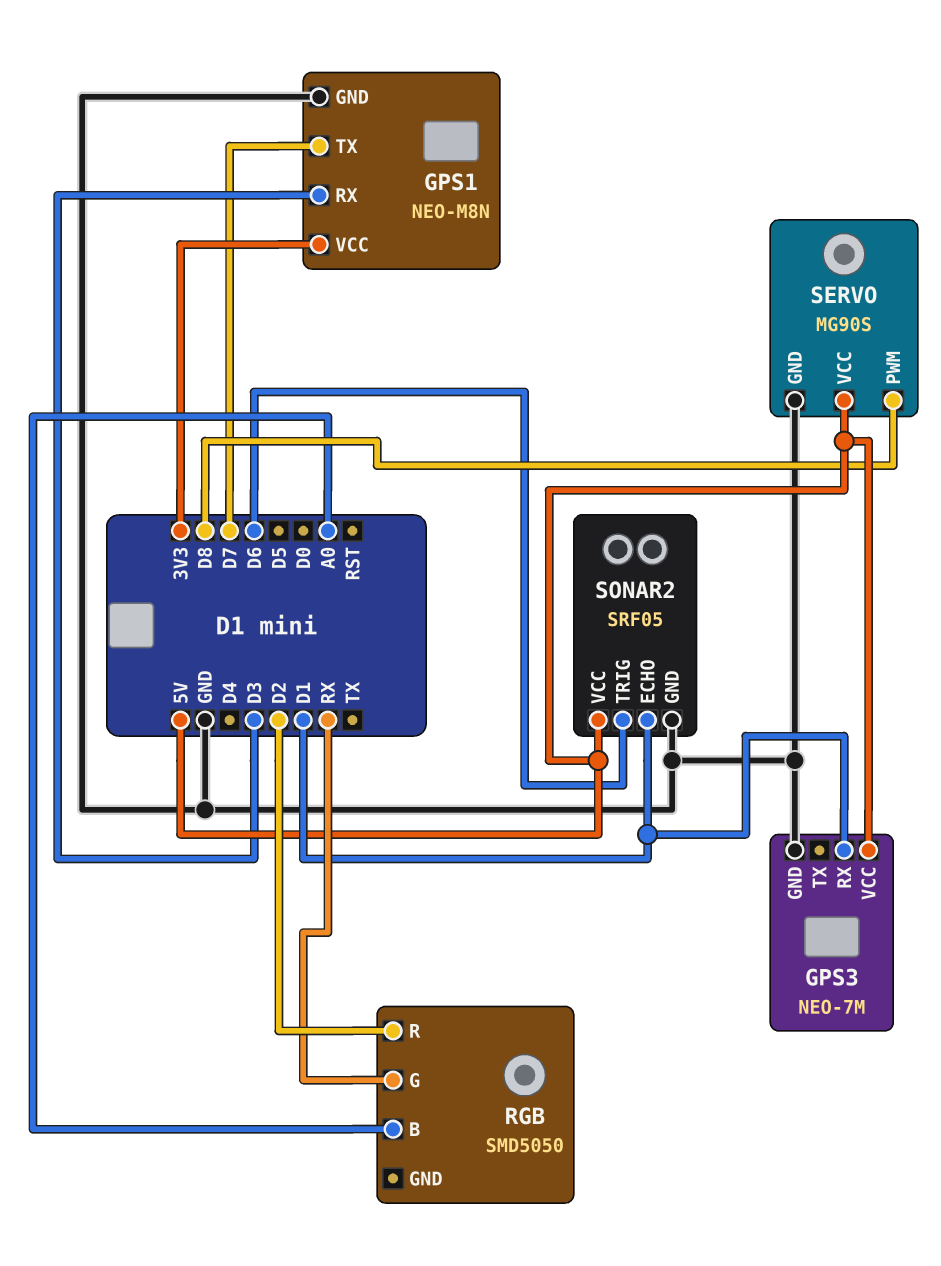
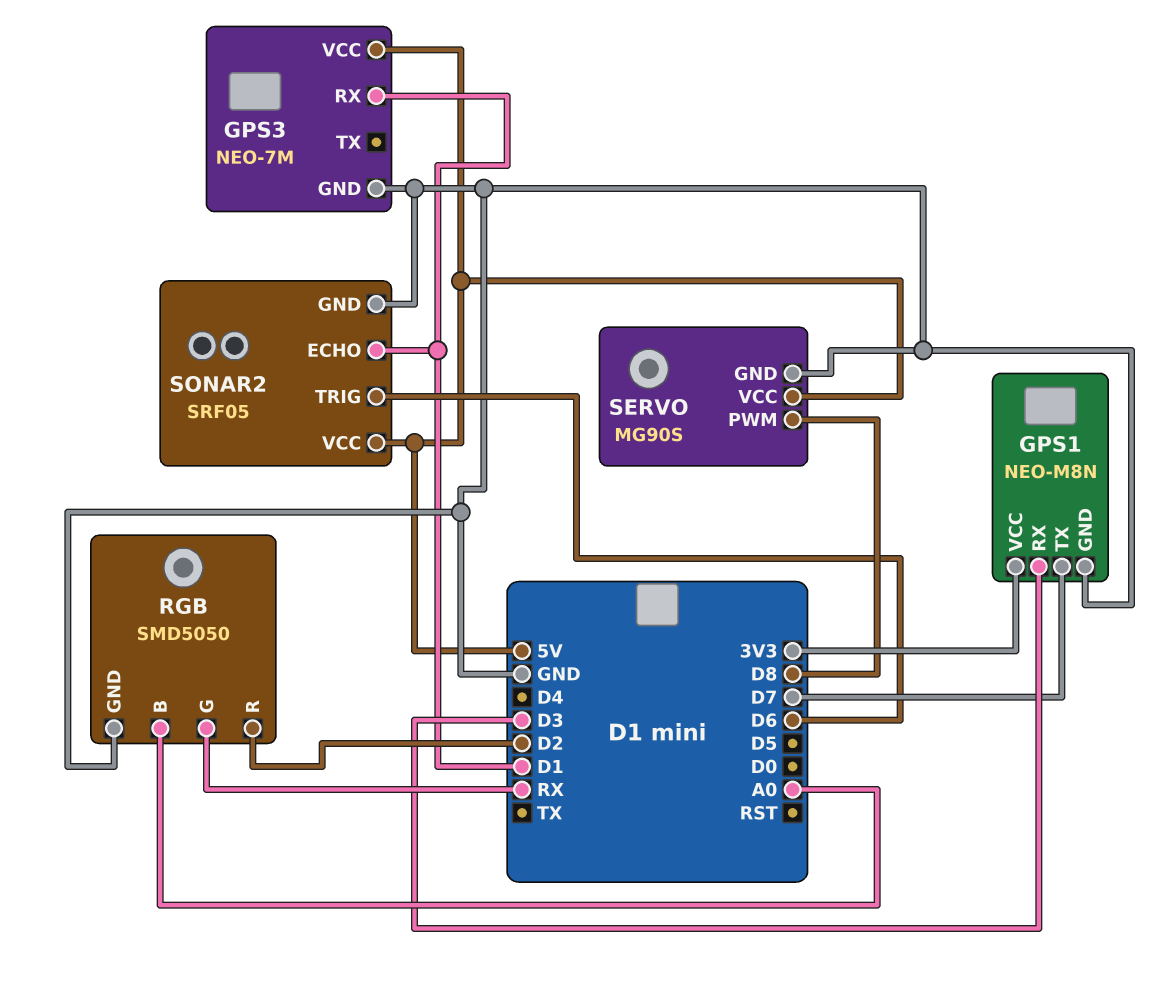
RGB pin GND: none -> GND

